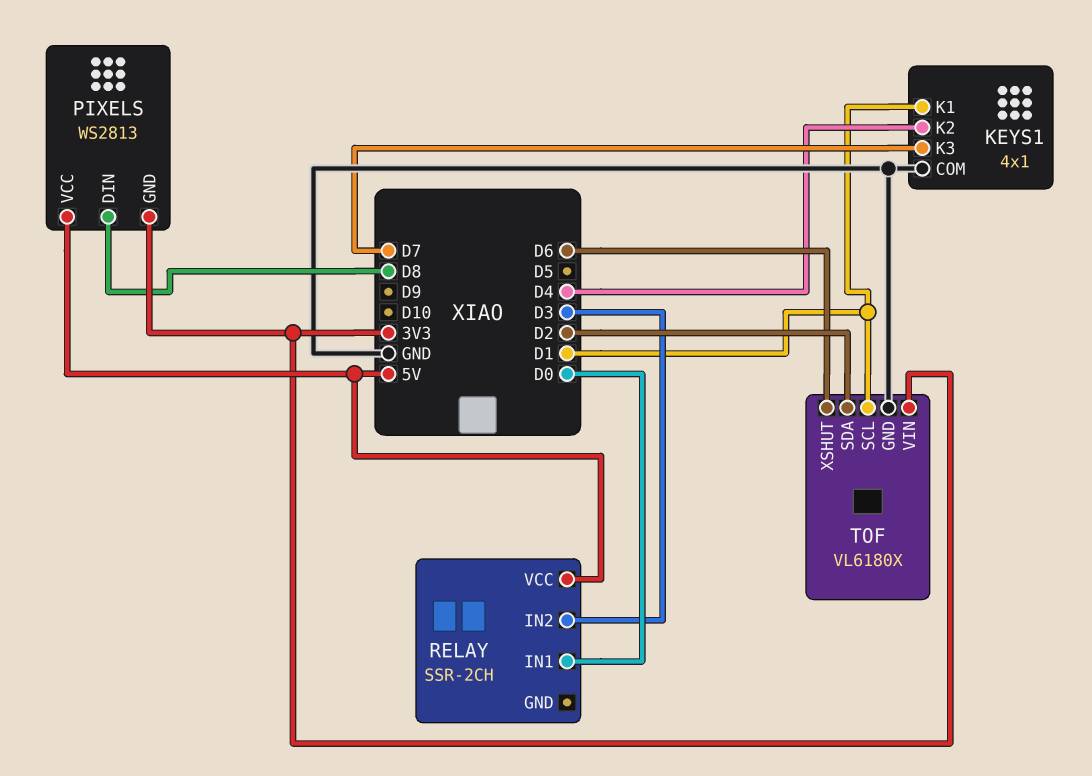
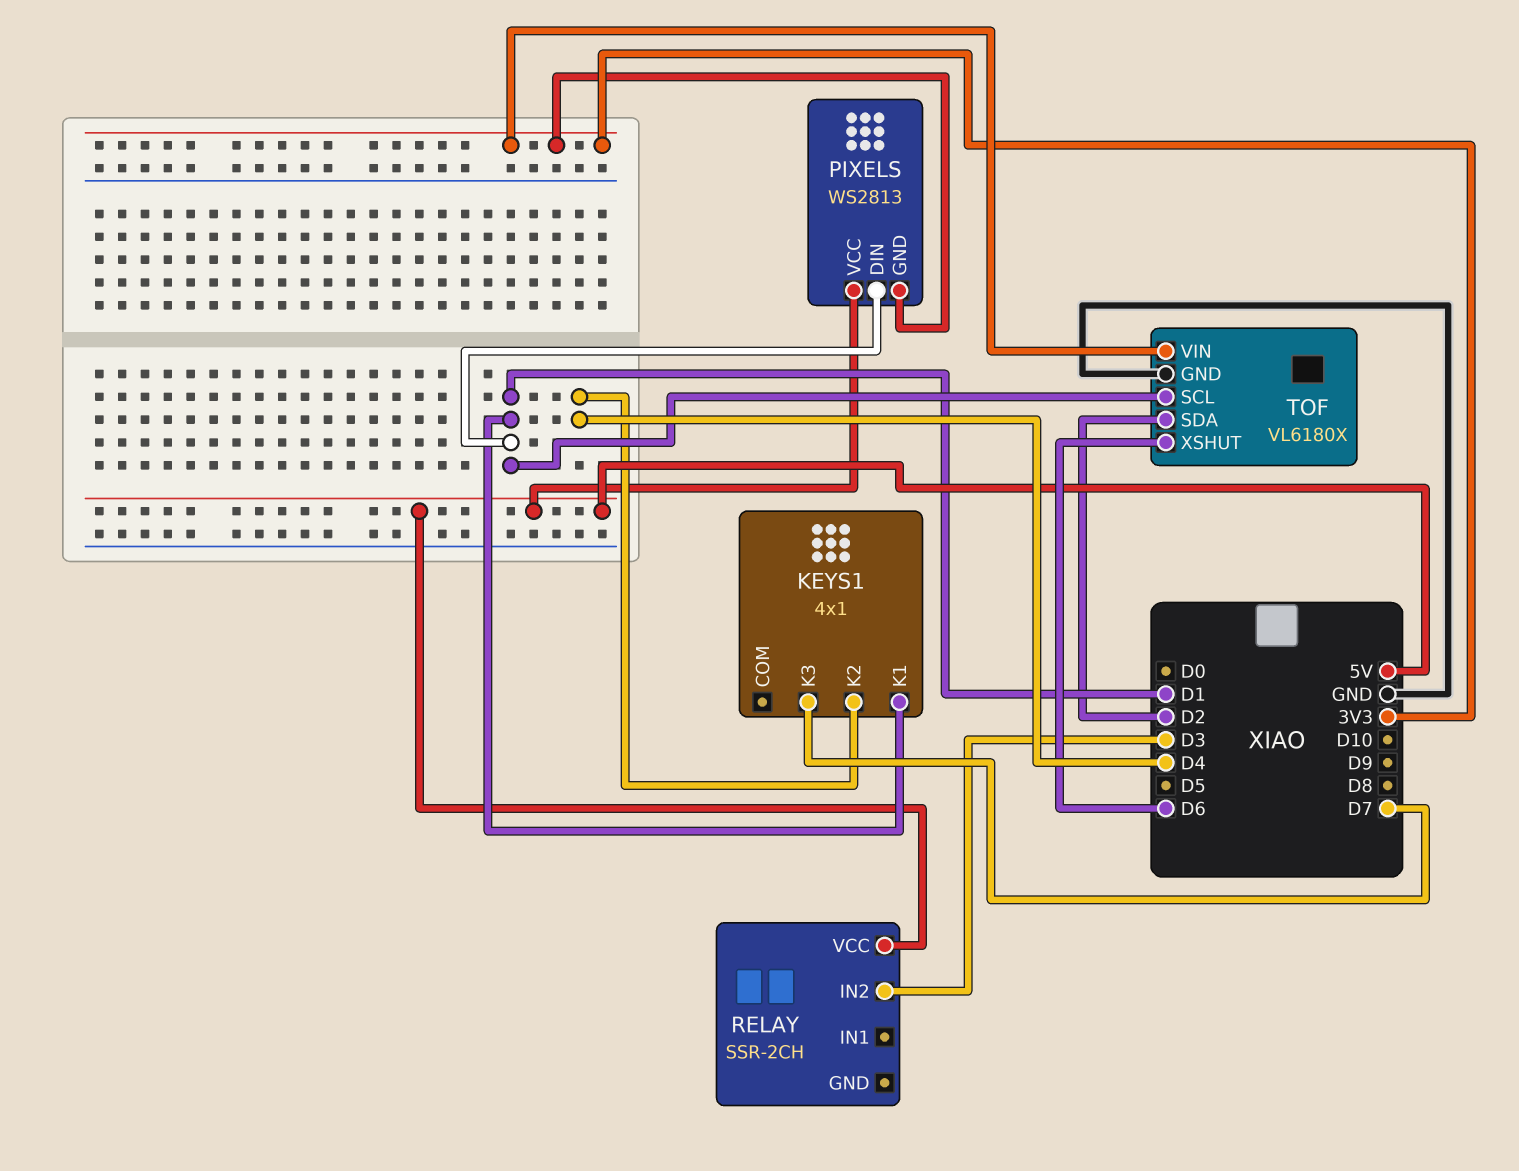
KEYS1 pin COM: GND -> none
PIXELS pin DIN: D8 -> D1
RELAY pin IN1: D0 -> none

